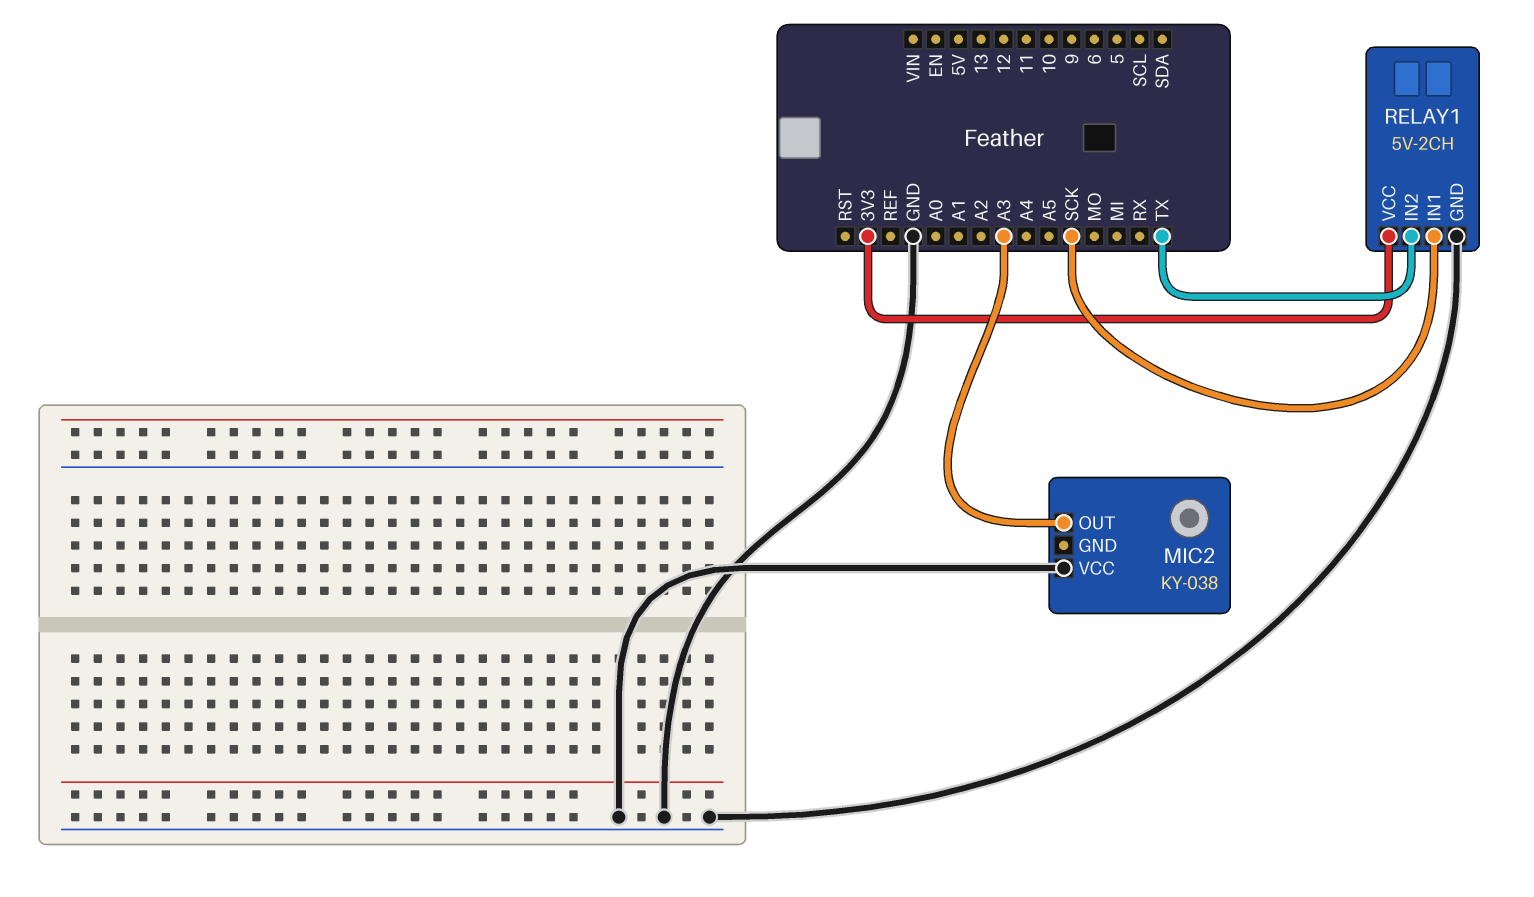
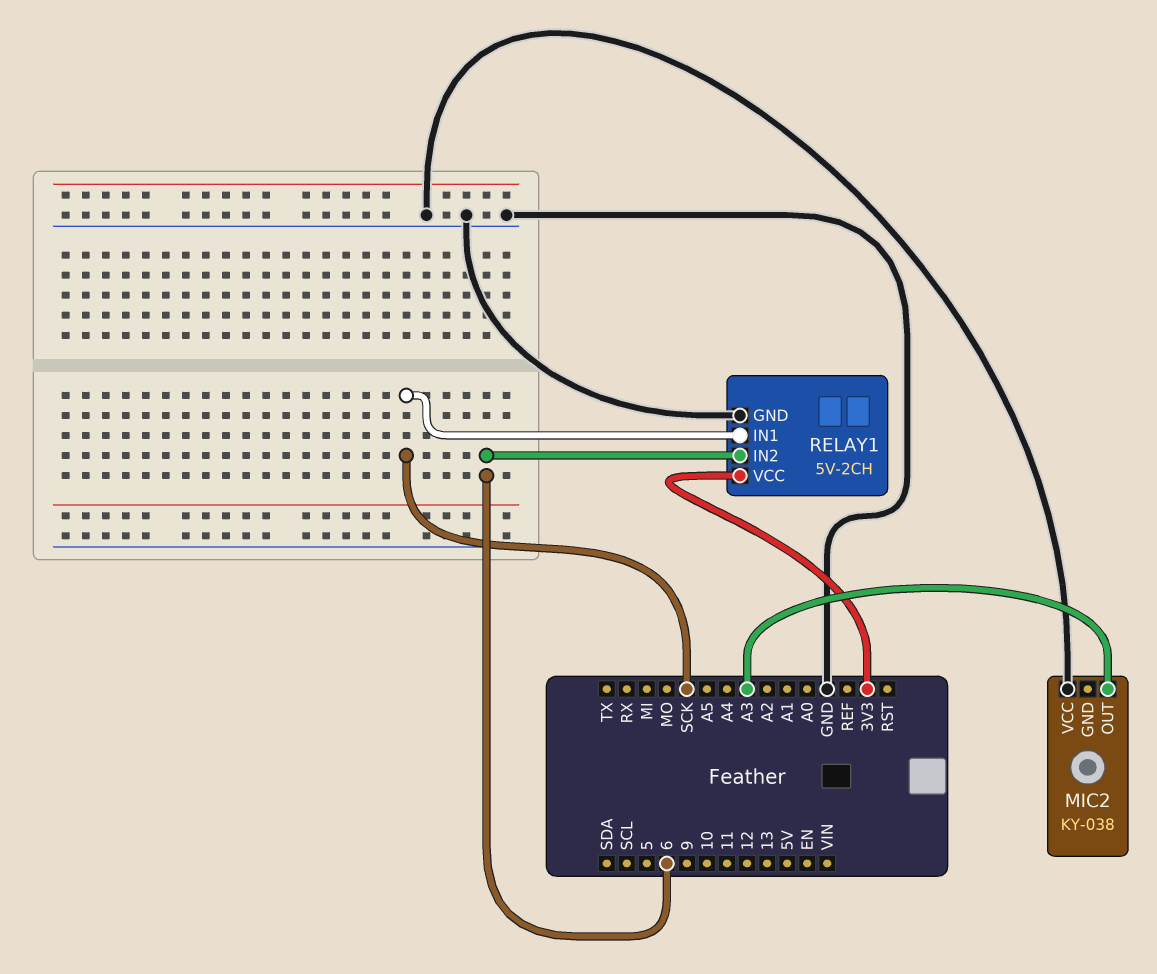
RELAY1 pin IN2: TX -> 6

